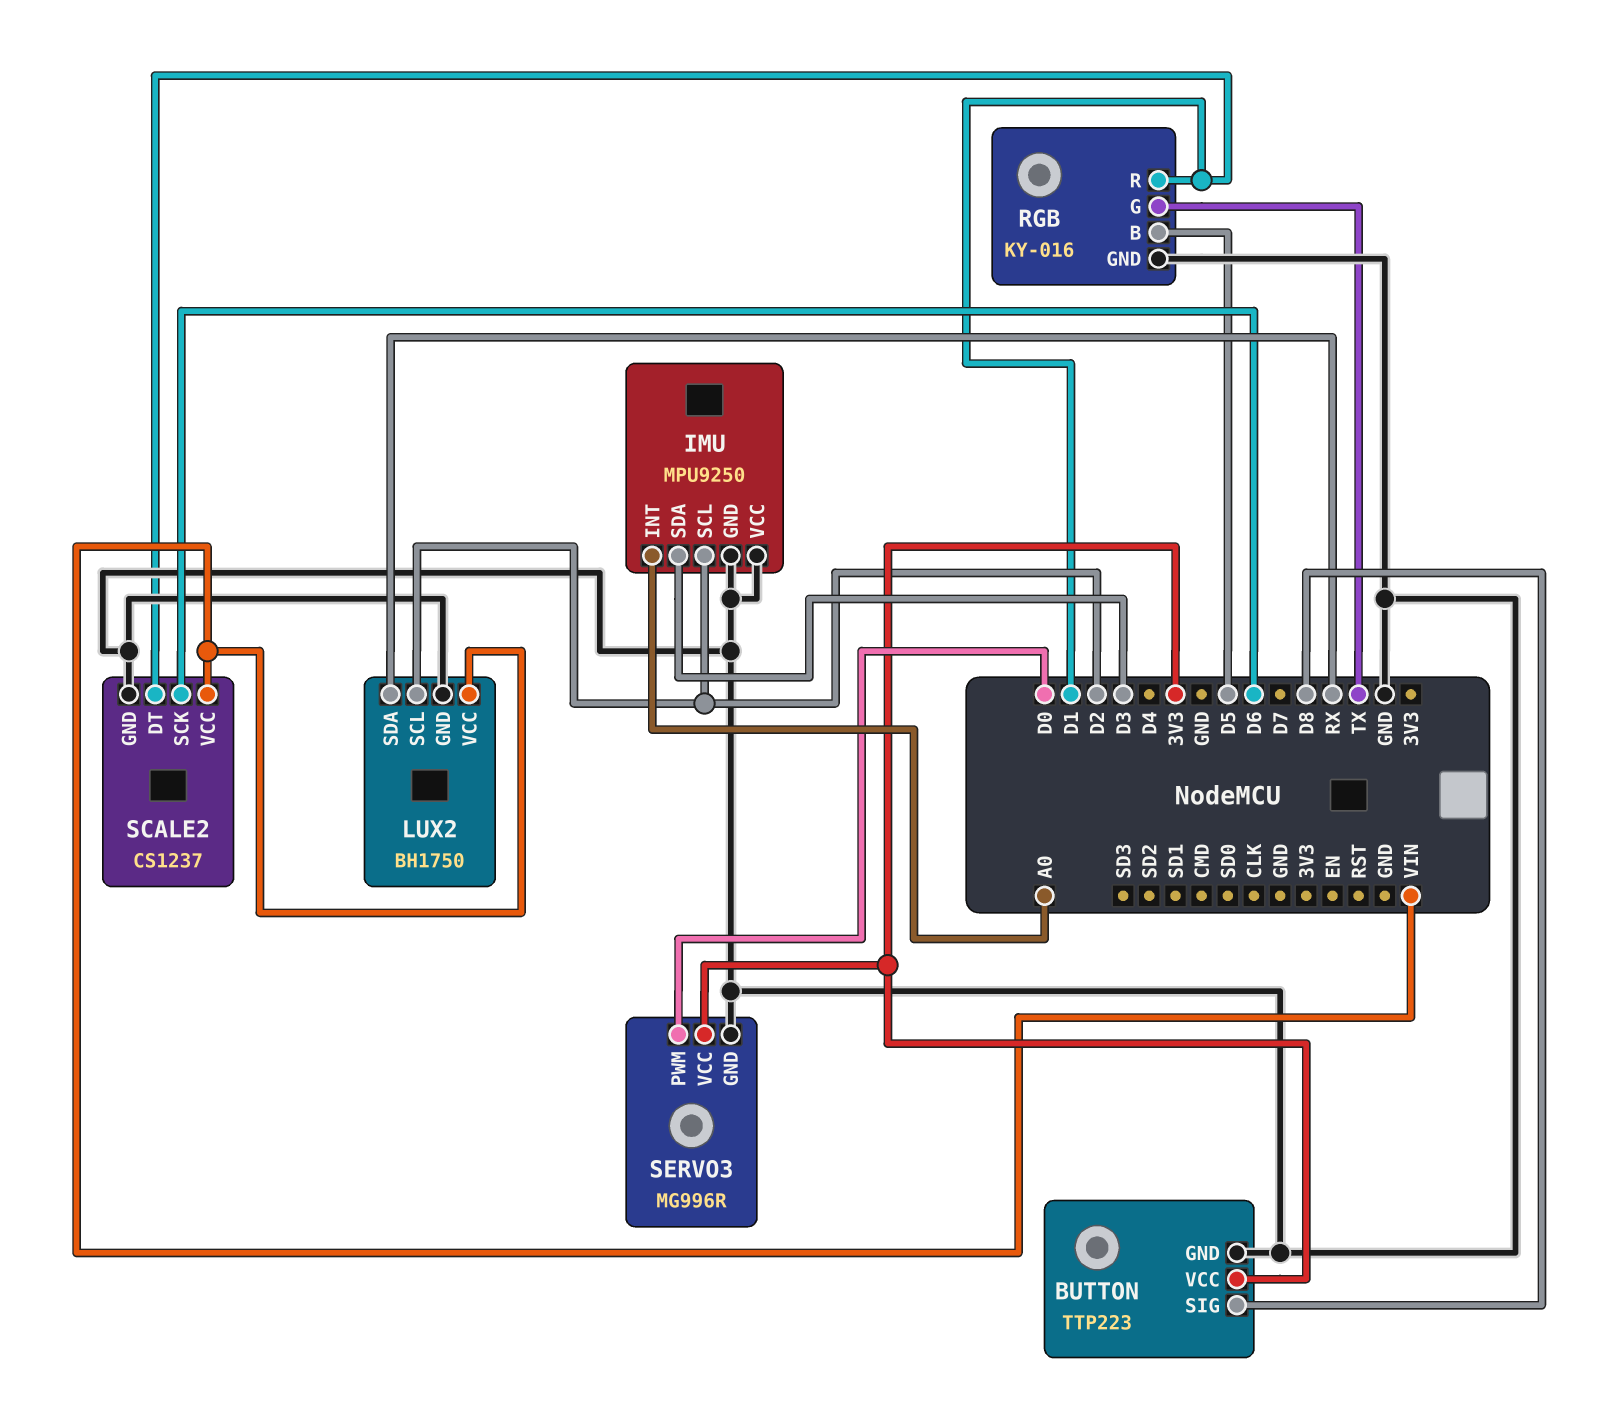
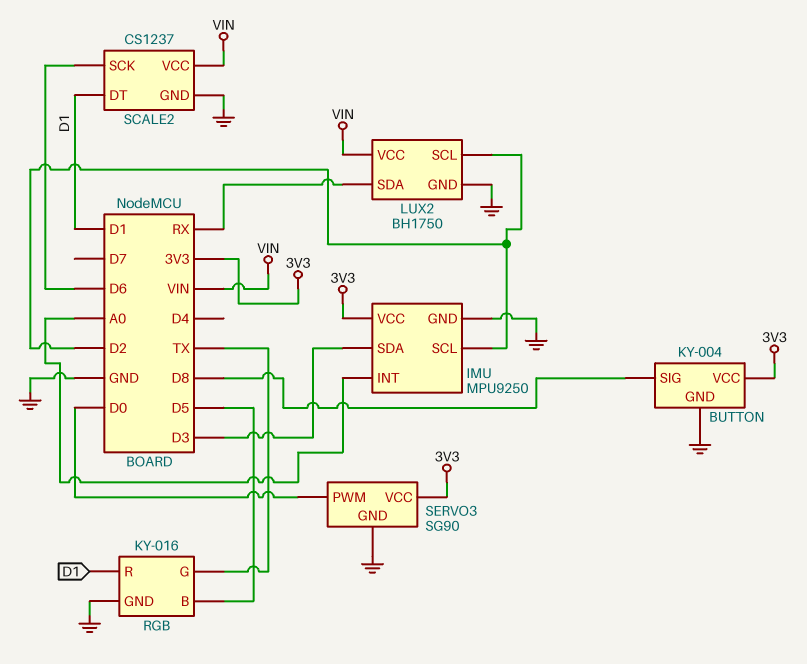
BUTTON: TTP223 -> KY-004
IMU pin VCC: GND -> 3V3
SERVO3: MG996R -> SG90

